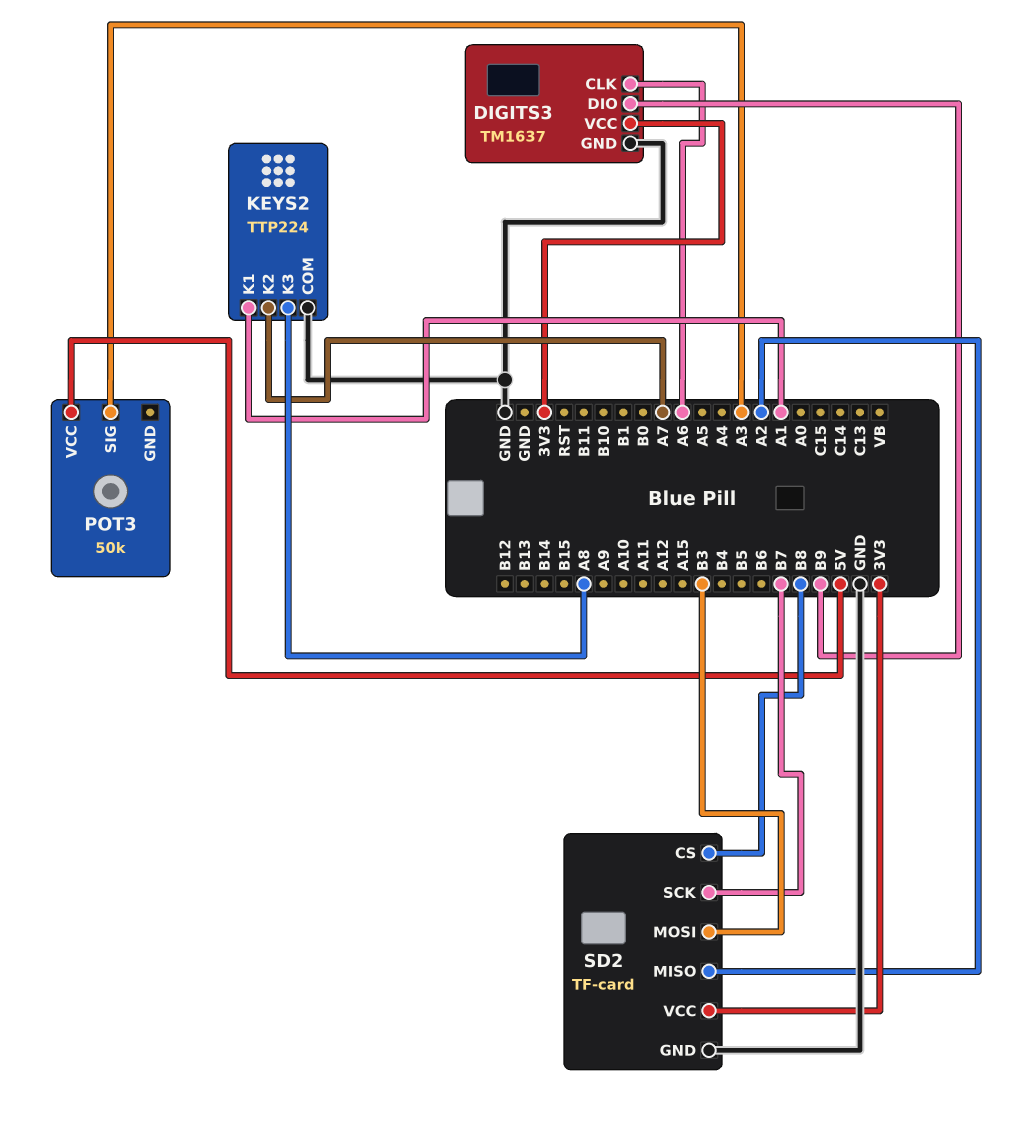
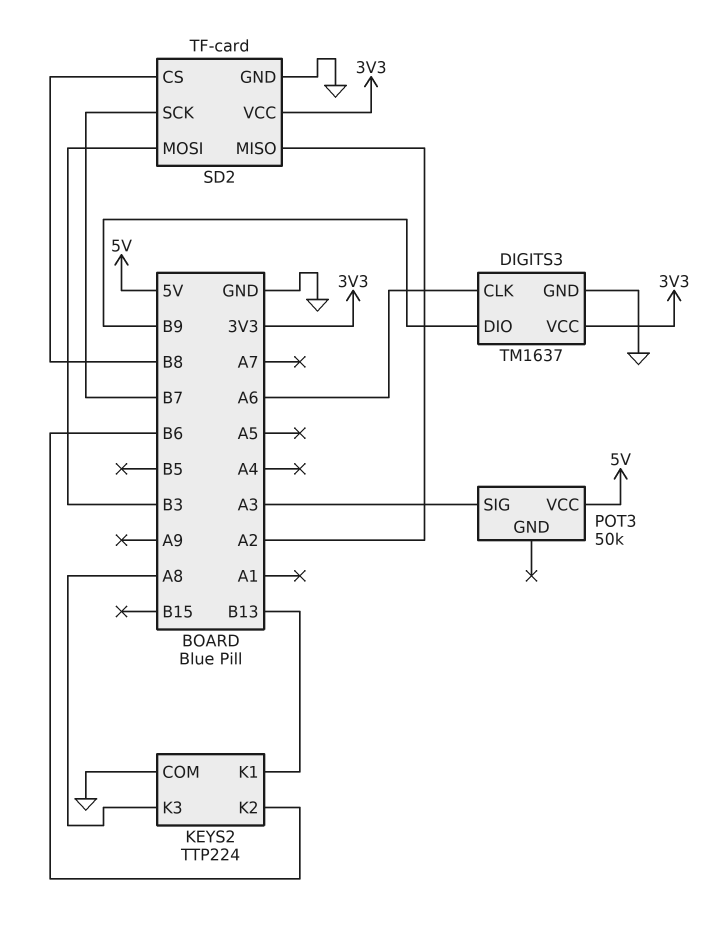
KEYS2 pin K1: A1 -> B13
KEYS2 pin K2: A7 -> B6

